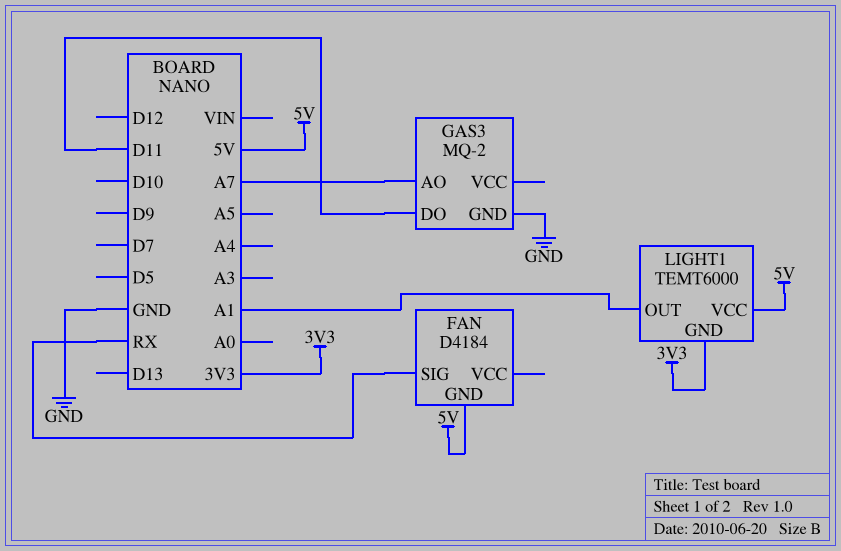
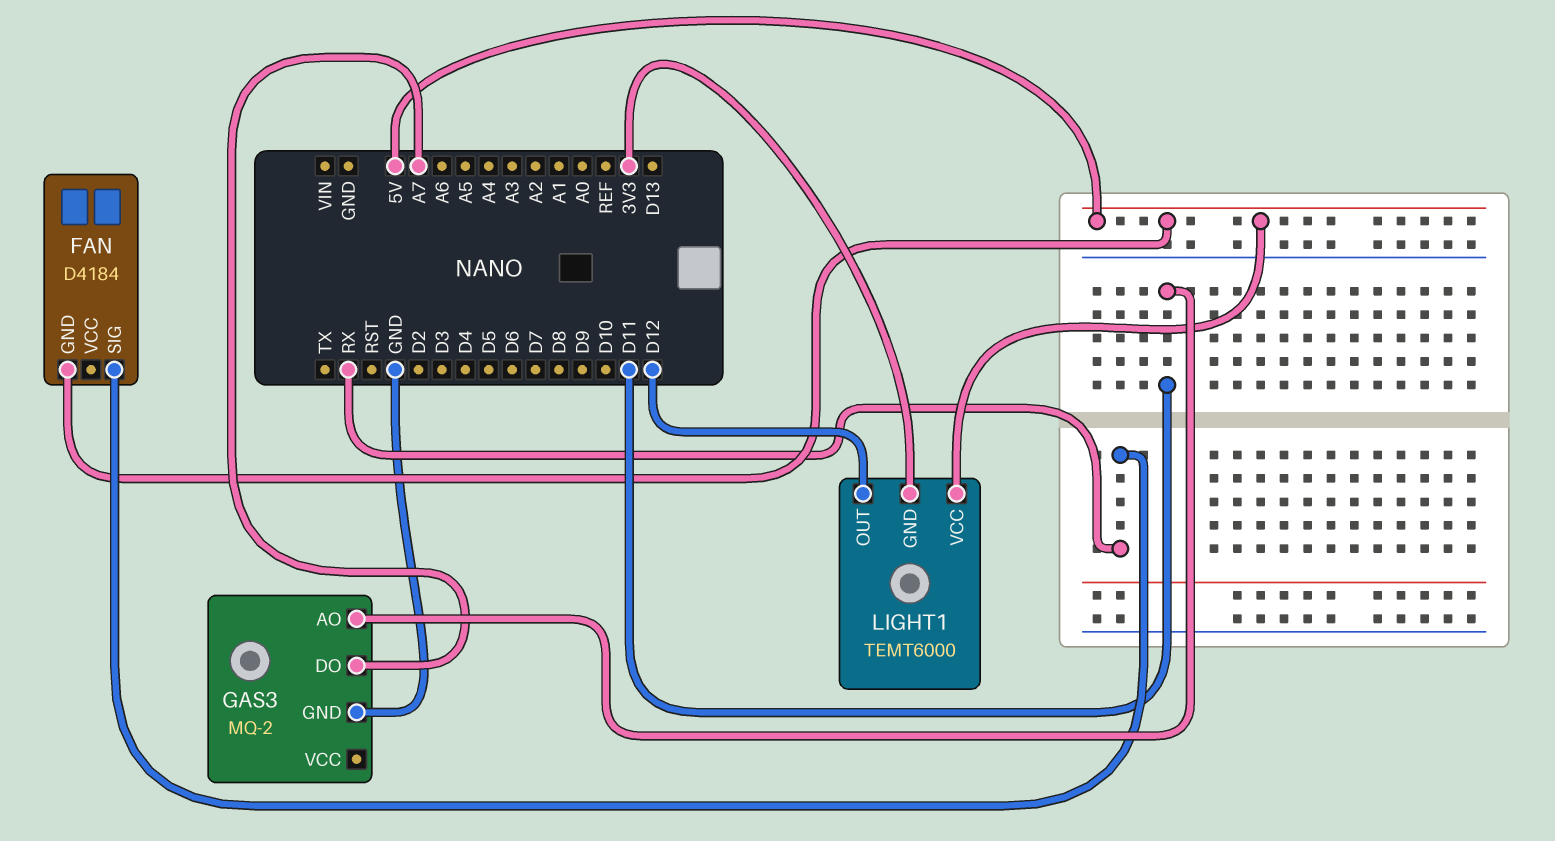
GAS3 pin AO: A7 -> D11
GAS3 pin DO: D11 -> A7
LIGHT1 pin OUT: A1 -> D12

